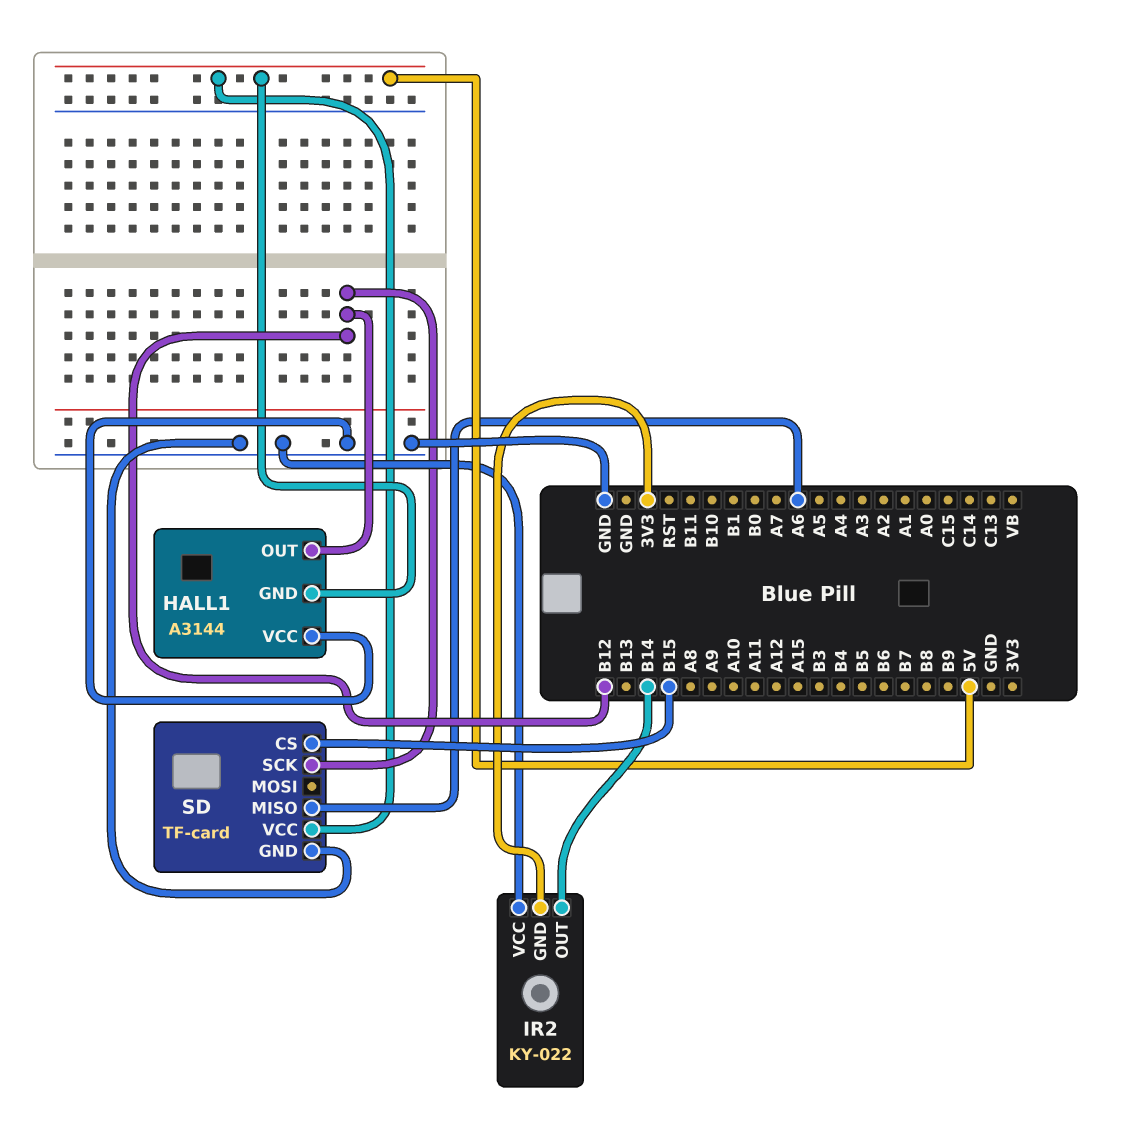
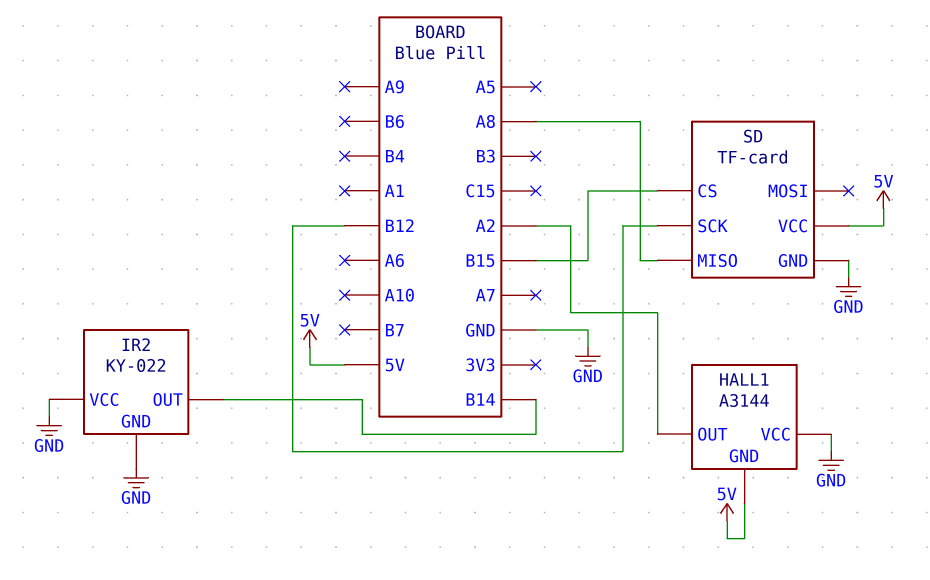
HALL1 pin OUT: B12 -> A2
IR2 pin GND: 3V3 -> GND
SD pin MISO: A6 -> A8

